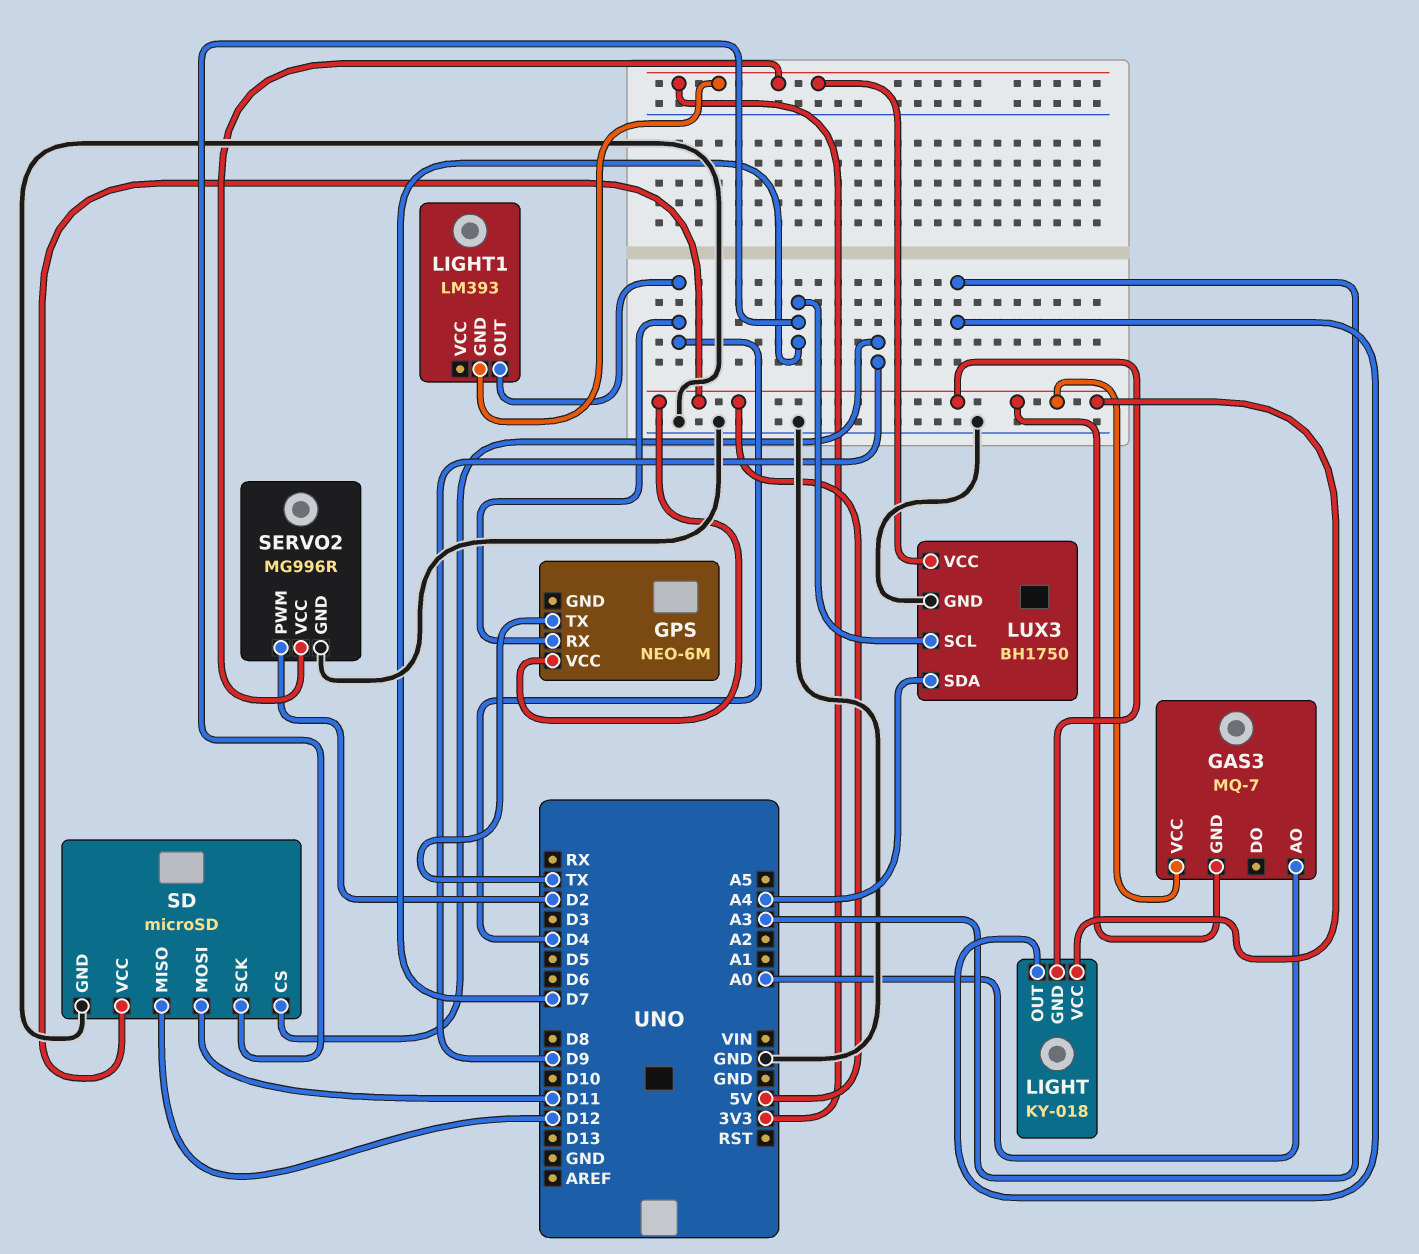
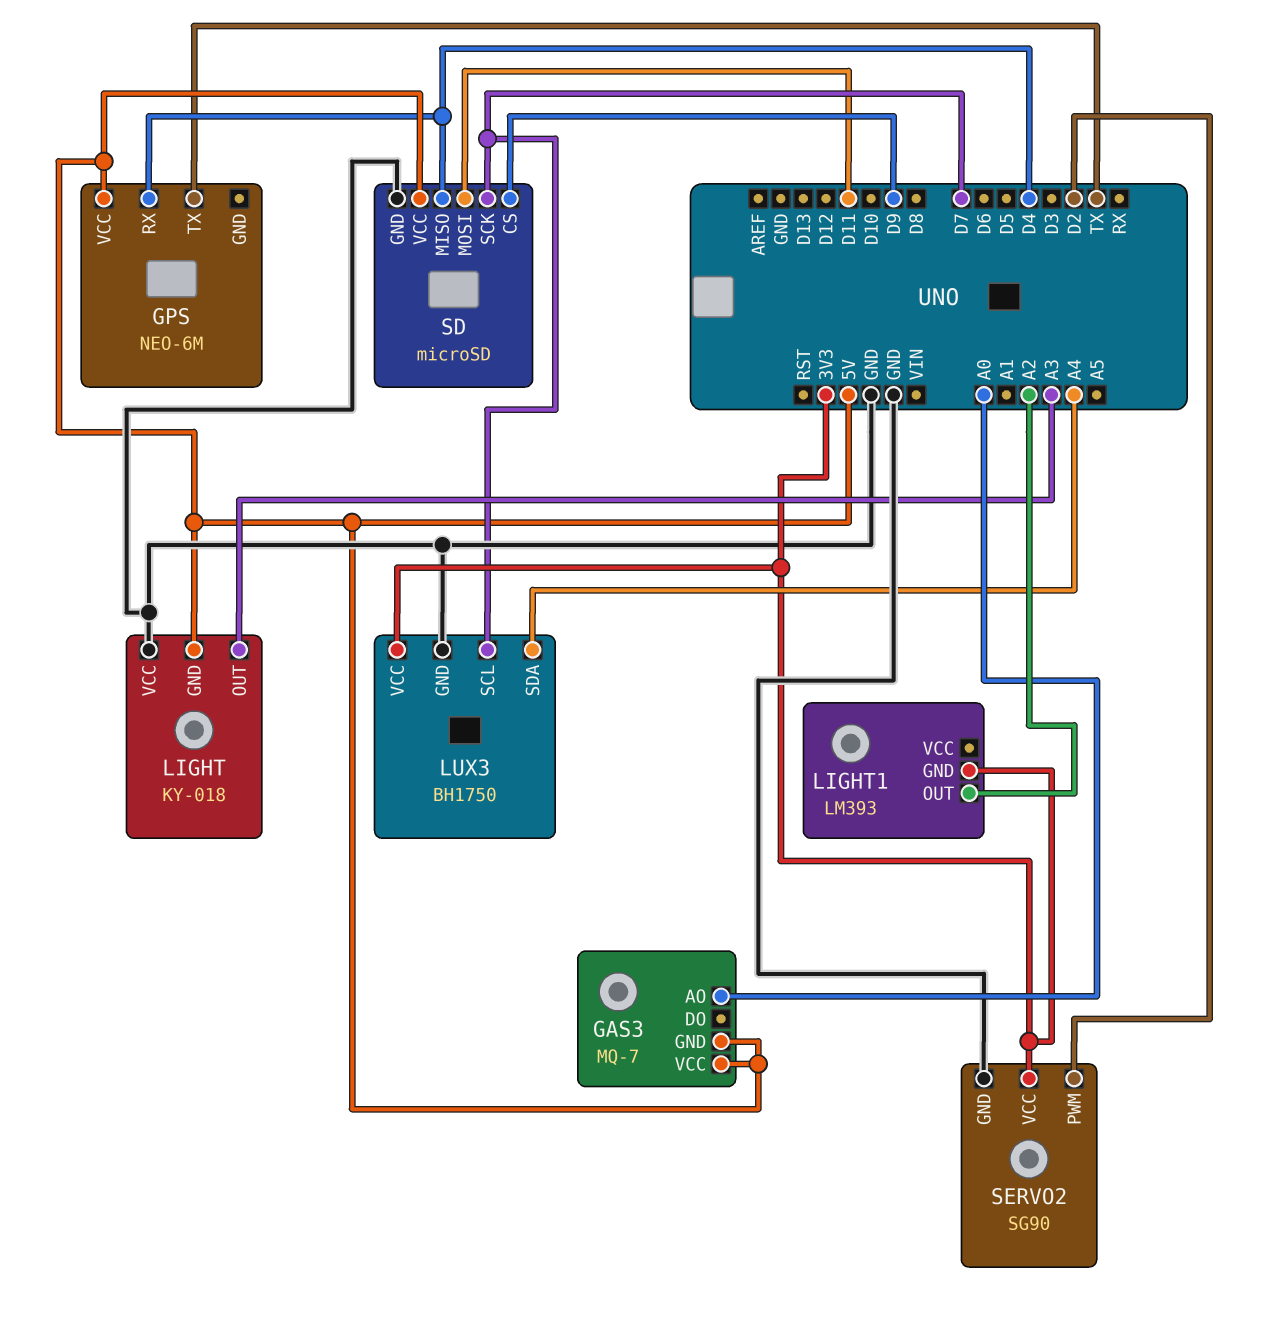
LIGHT pin VCC: 5V -> GND
LIGHT1 pin OUT: D4 -> A2
SD pin MISO: D12 -> D4
SERVO2: MG996R -> SG90

